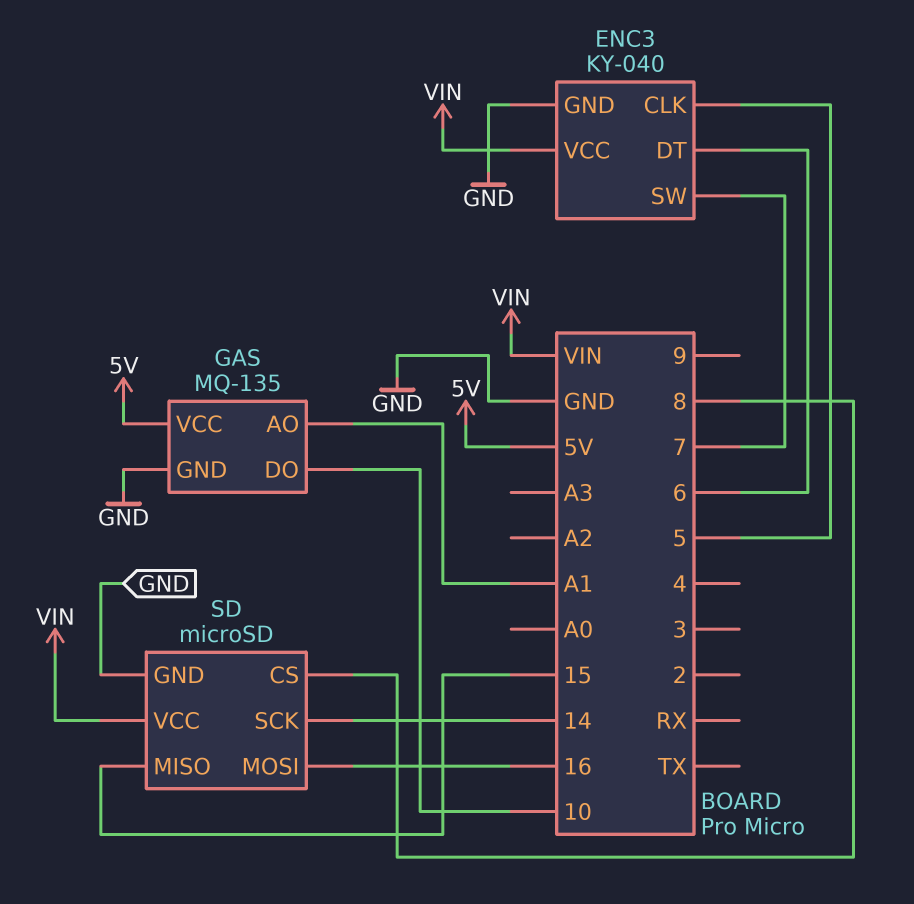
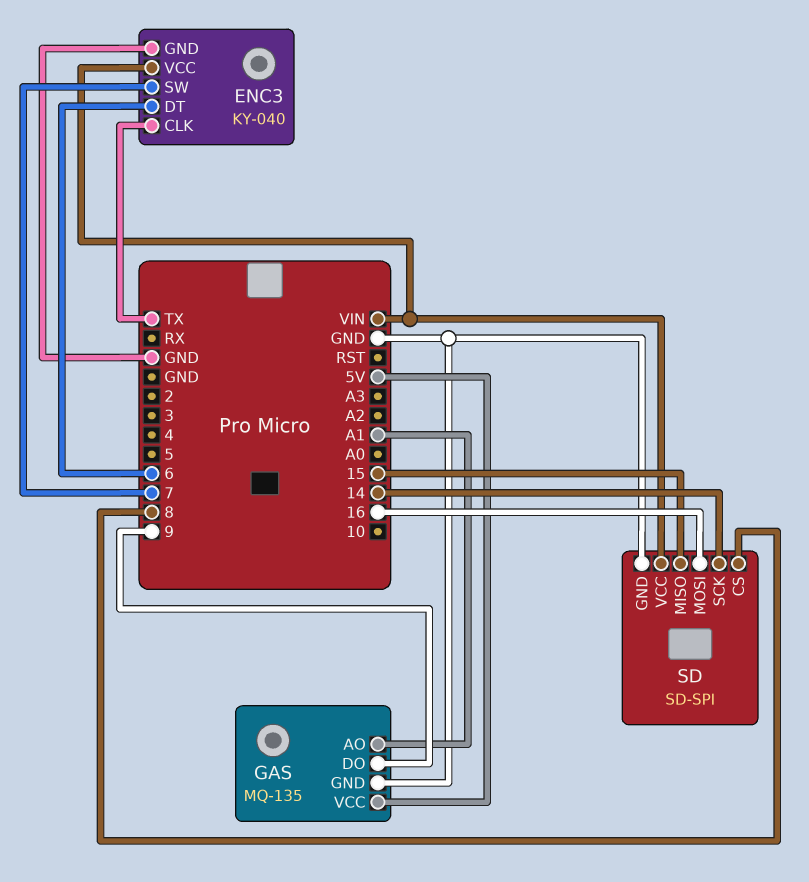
ENC3 pin CLK: 5 -> TX
GAS pin DO: 10 -> 9
SD: microSD -> SD-SPI

